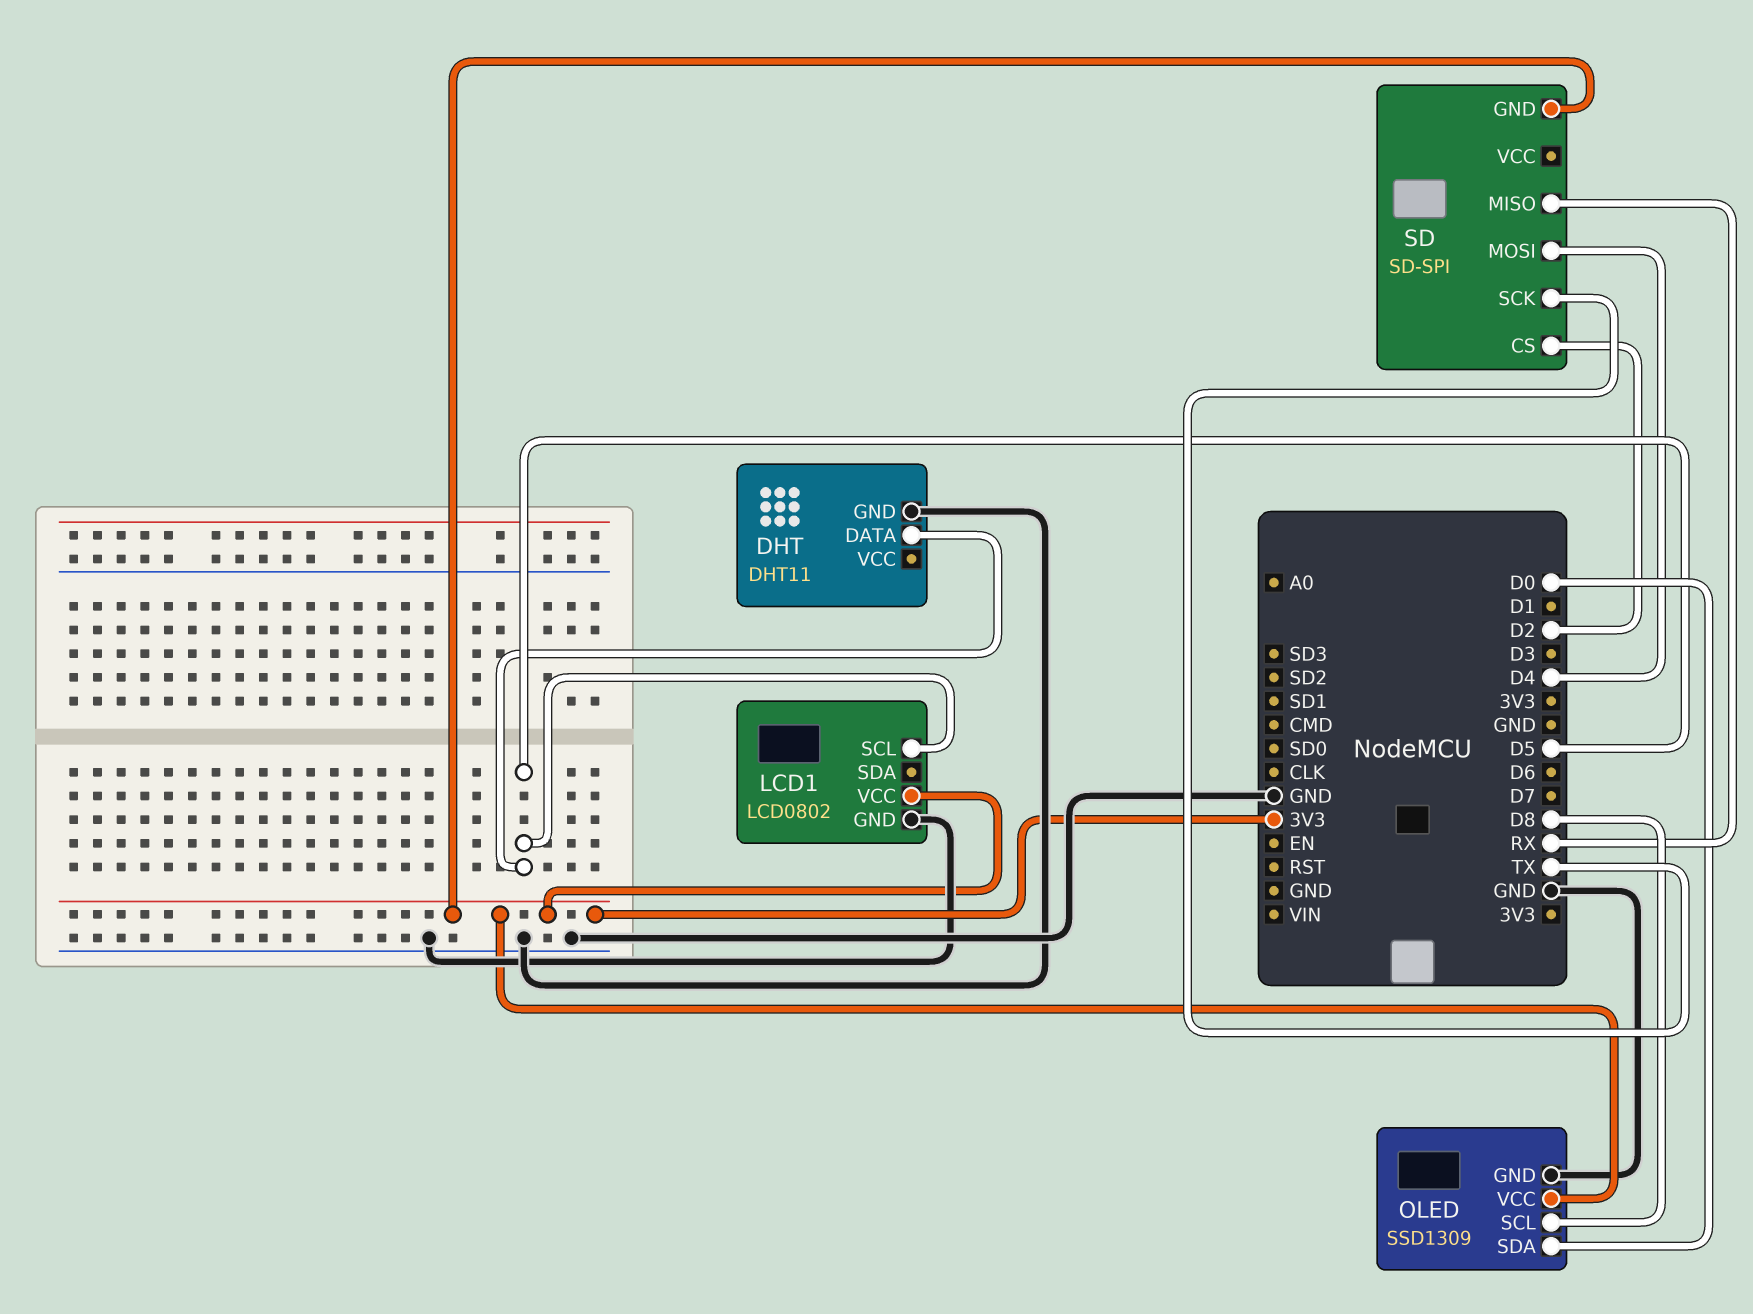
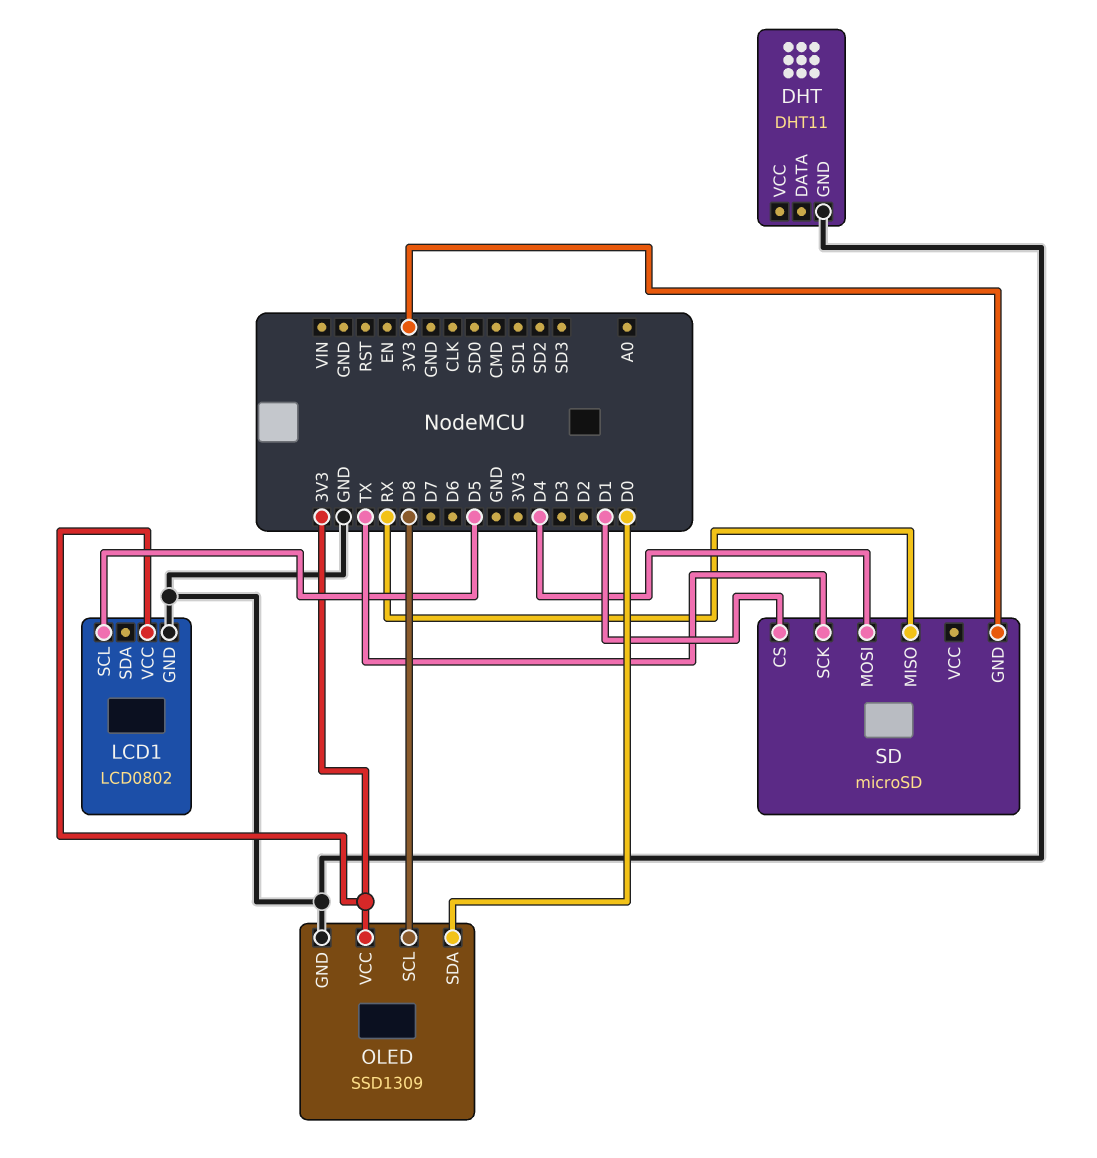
DHT pin DATA: D5 -> none
SD: SD-SPI -> microSD
SD pin CS: D2 -> D1

